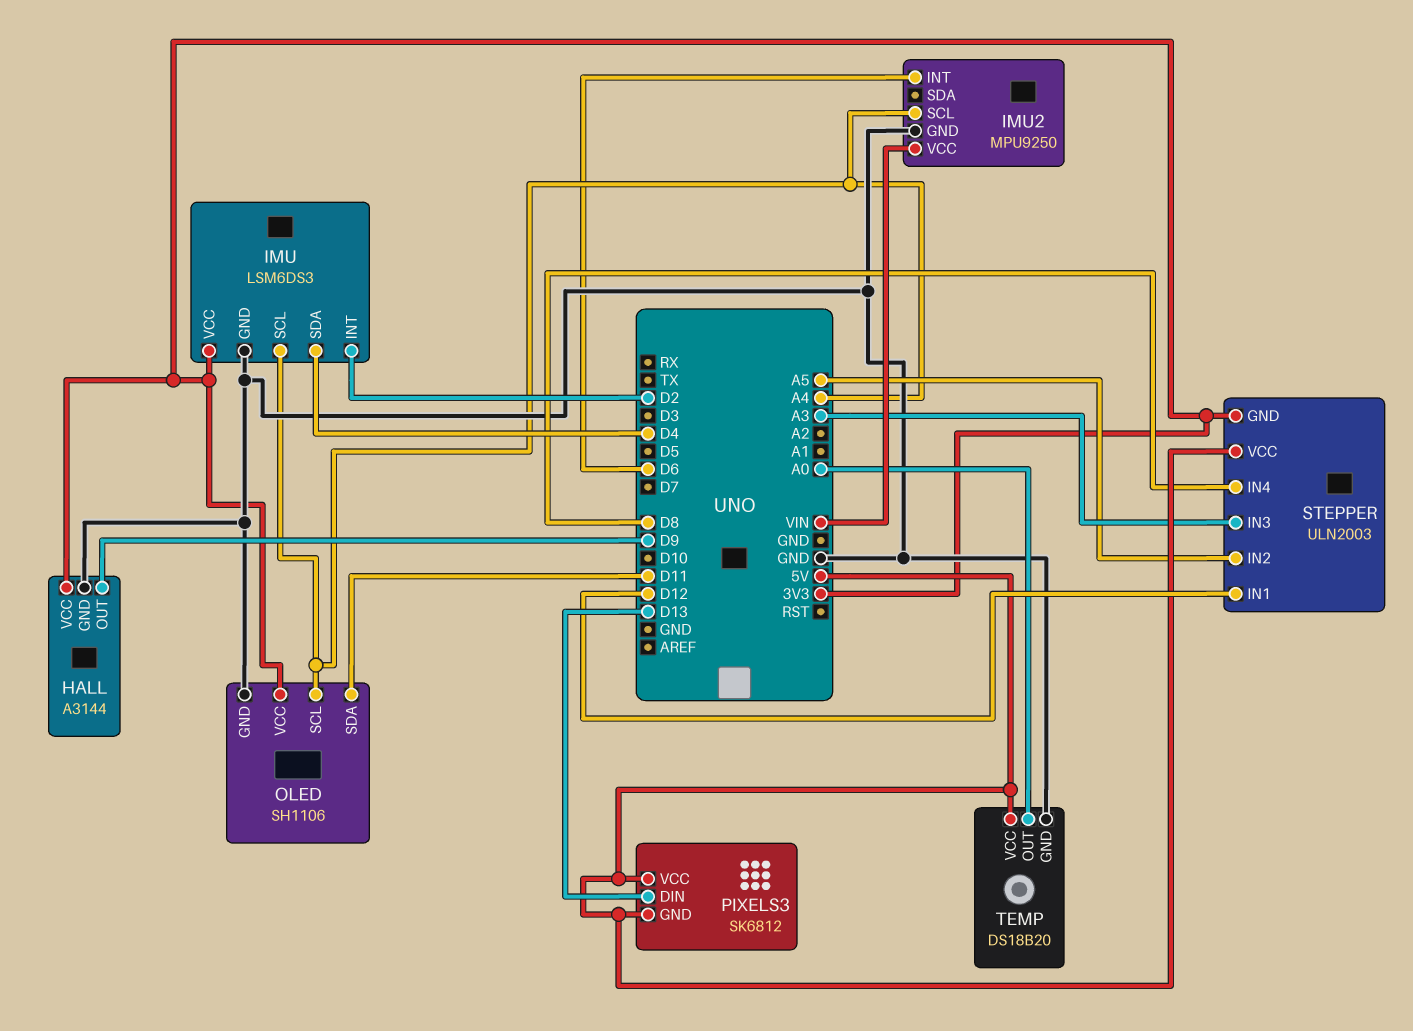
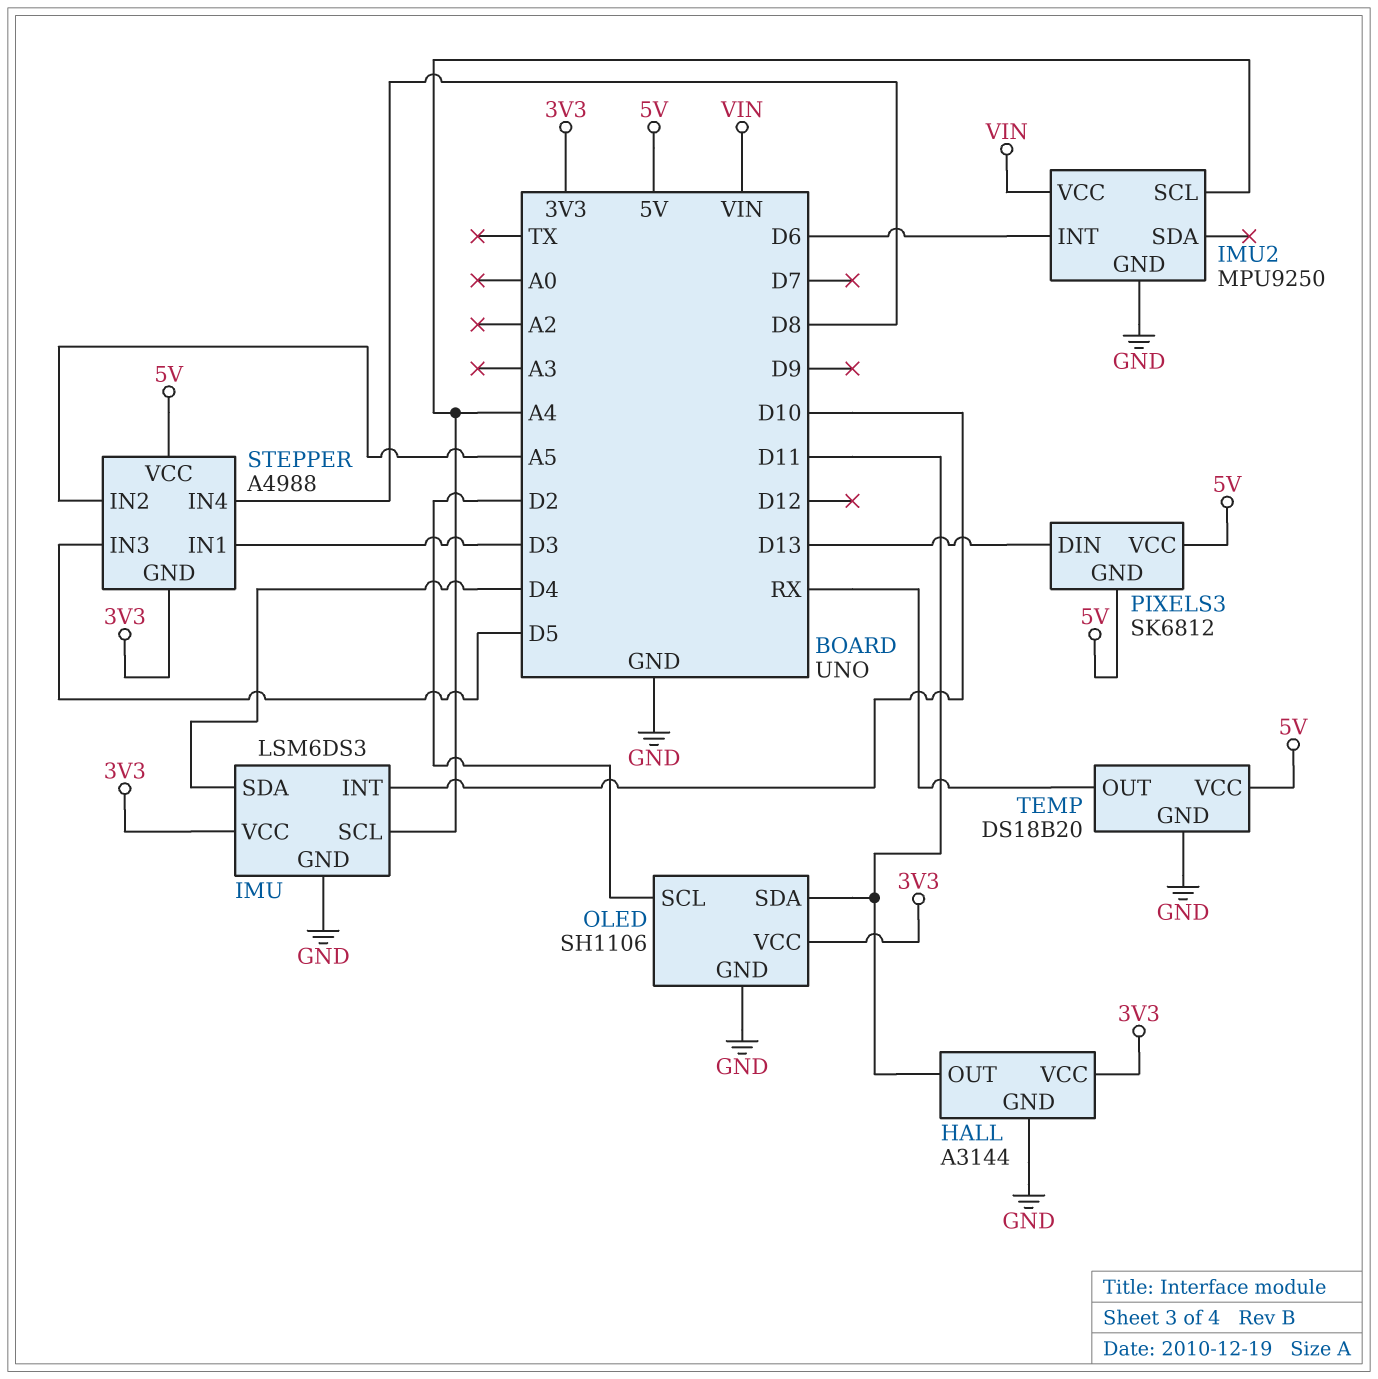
HALL pin OUT: D9 -> D11
IMU pin INT: D2 -> D10
OLED pin SCL: A4 -> D2
STEPPER: ULN2003 -> A4988
STEPPER pin IN1: D12 -> D3
STEPPER pin IN3: A3 -> D5
TEMP pin OUT: A0 -> RX

